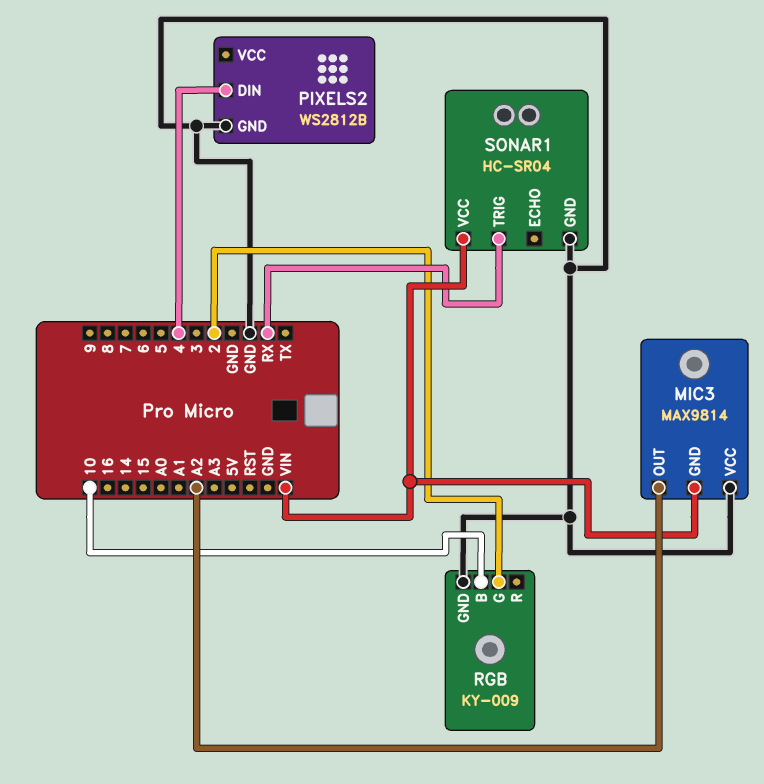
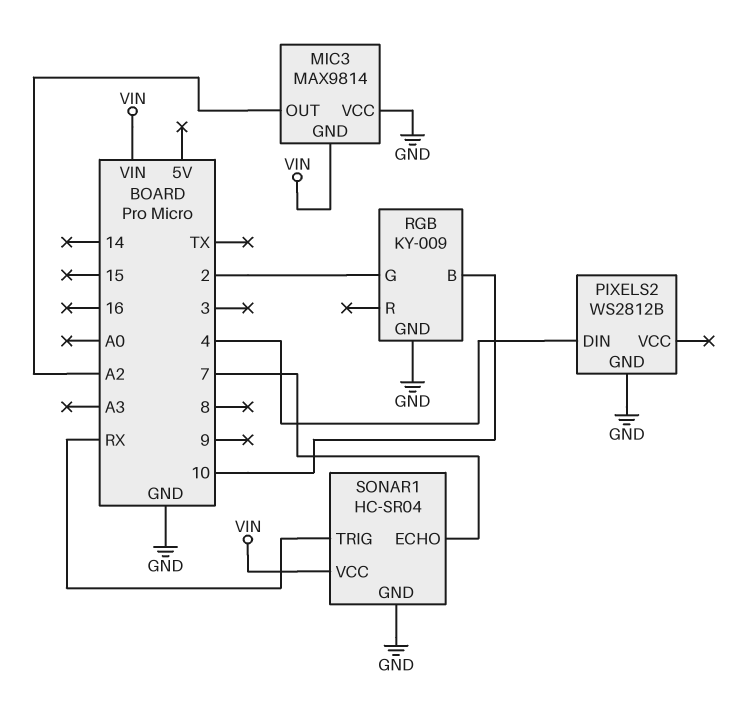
SONAR1 pin ECHO: none -> 7

